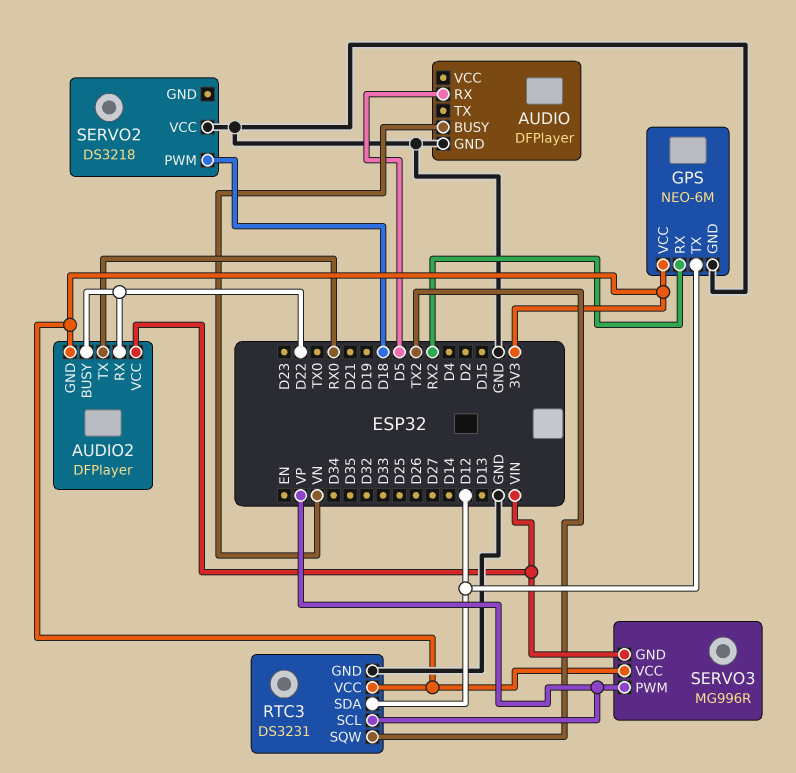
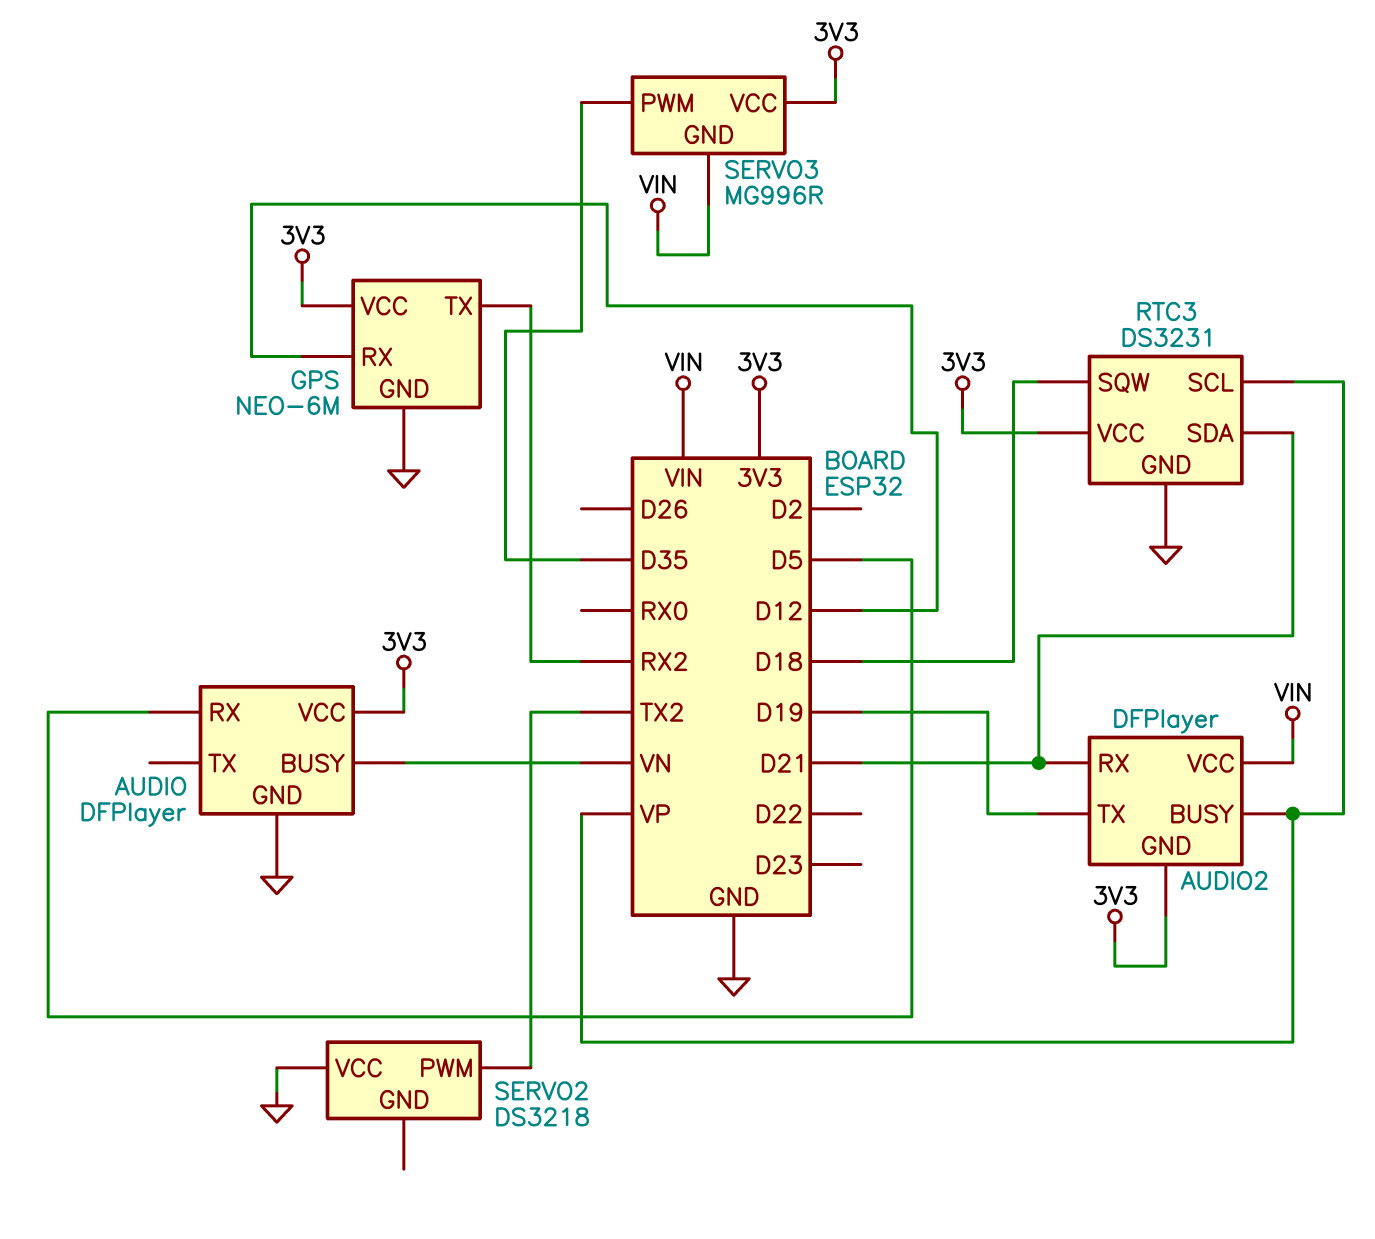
AUDIO pin VCC: none -> 3V3
AUDIO2 pin BUSY: D22 -> VP
AUDIO2 pin RX: D22 -> D21
AUDIO2 pin TX: RX0 -> D19
GPS pin RX: RX2 -> D12
GPS pin TX: D12 -> RX2
RTC3 pin SDA: D12 -> D21
RTC3 pin SQW: TX2 -> D18
SERVO2 pin PWM: D18 -> TX2
SERVO3 pin PWM: VP -> D35

